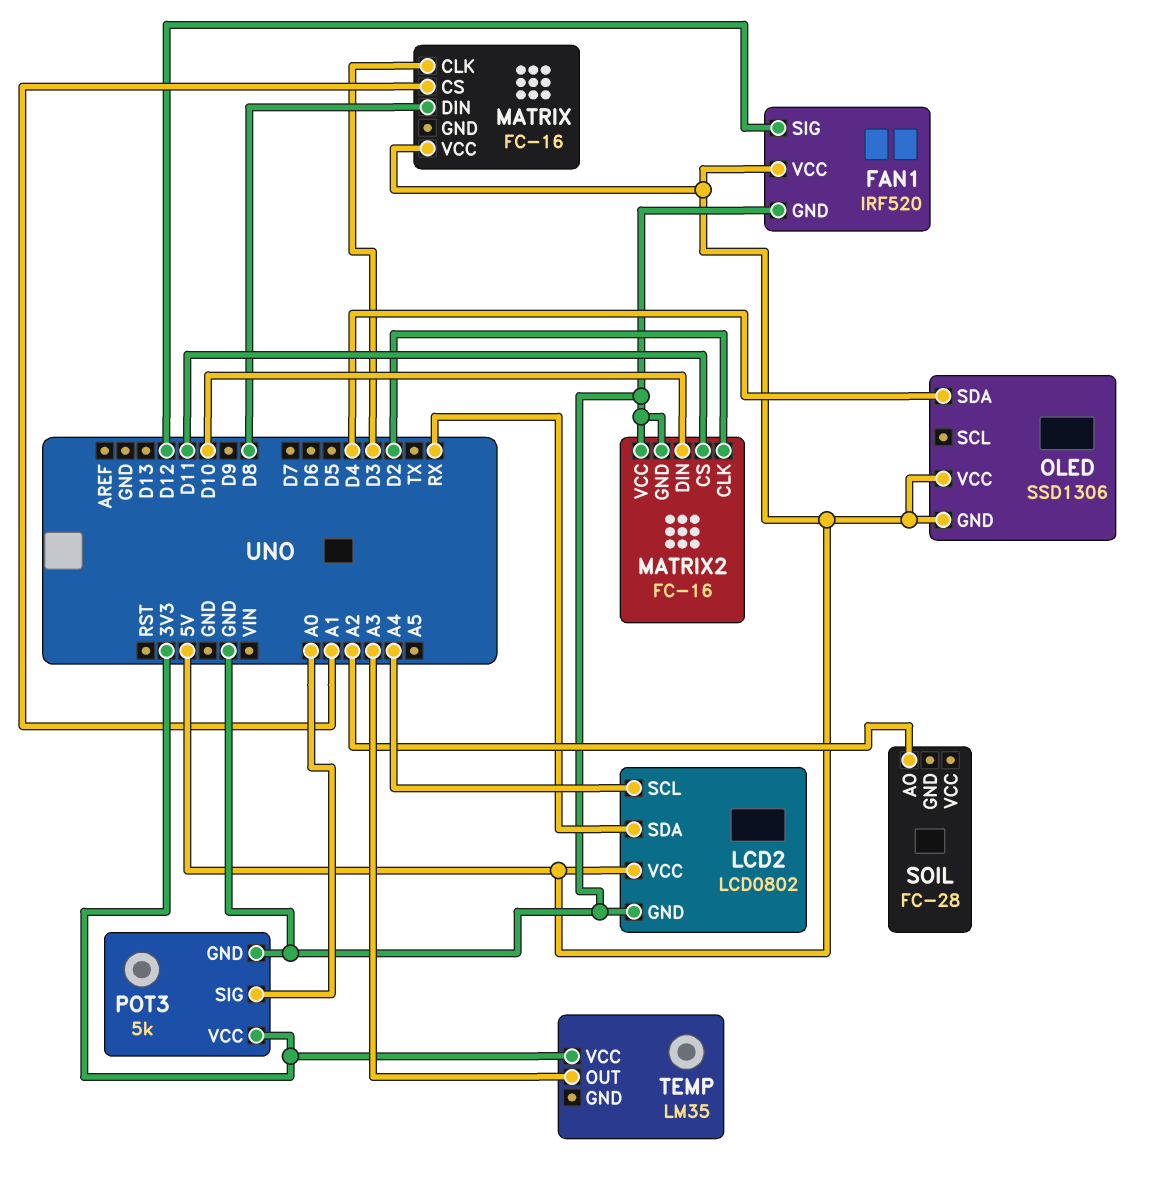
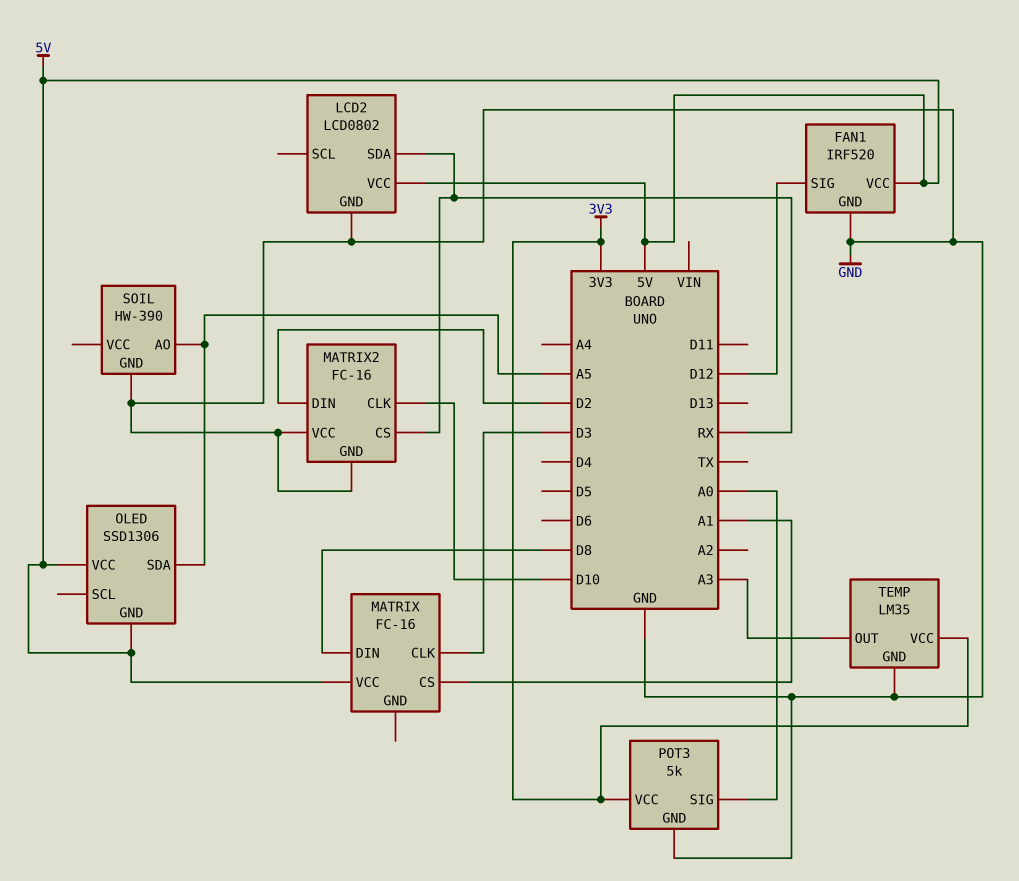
LCD2 pin SCL: A4 -> none
MATRIX2 pin CLK: D2 -> D10
MATRIX2 pin CS: D11 -> RX
MATRIX2 pin DIN: D10 -> D2
OLED pin SDA: D4 -> A5
SOIL: FC-28 -> HW-390
SOIL pin AO: A2 -> A5
SOIL pin GND: none -> GND
TEMP pin GND: none -> GND

